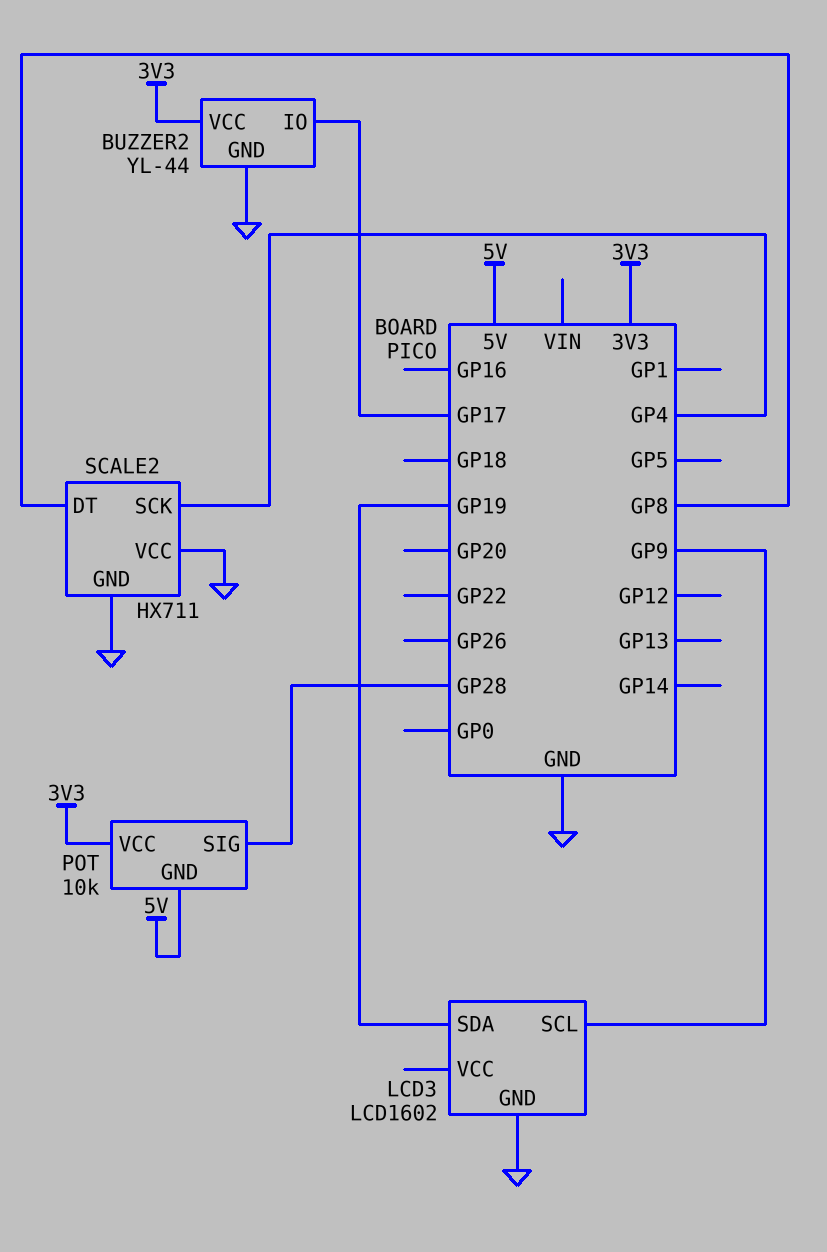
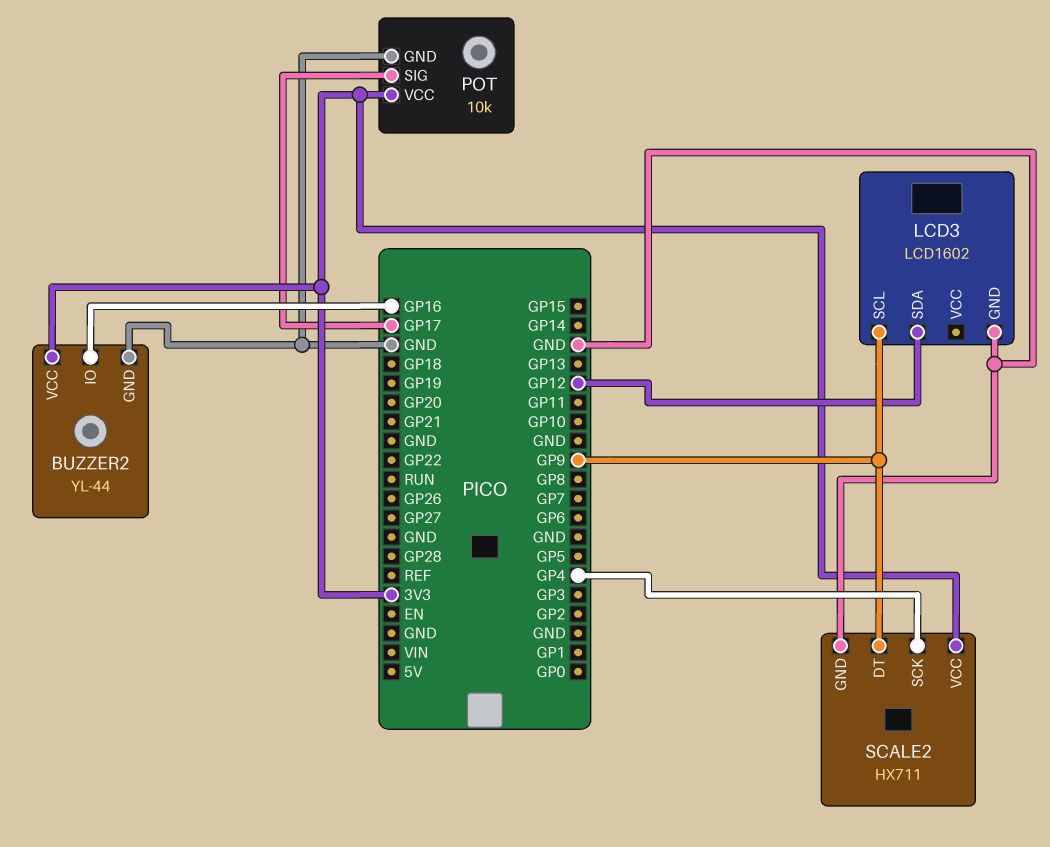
BUZZER2 pin IO: GP17 -> GP16
LCD3 pin SDA: GP19 -> GP12
POT pin GND: 5V -> GND
POT pin SIG: GP28 -> GP17
SCALE2 pin DT: GP8 -> GP9
SCALE2 pin VCC: GND -> 3V3

